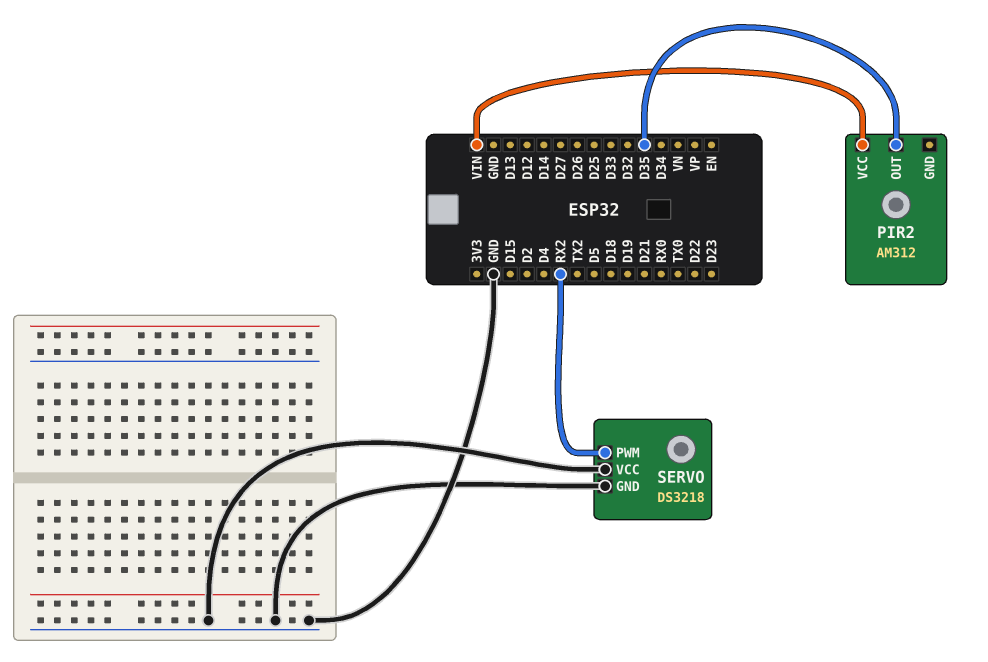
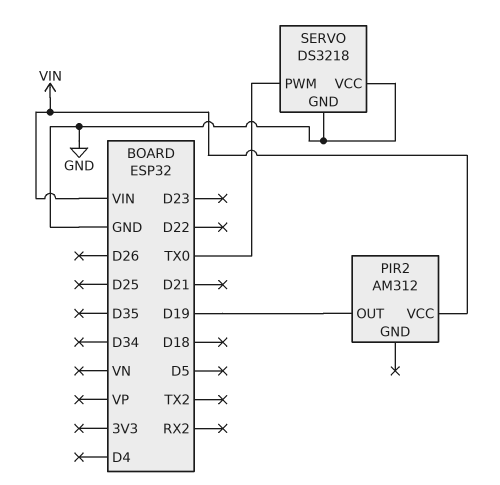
PIR2 pin OUT: D35 -> D19
SERVO pin PWM: RX2 -> TX0

